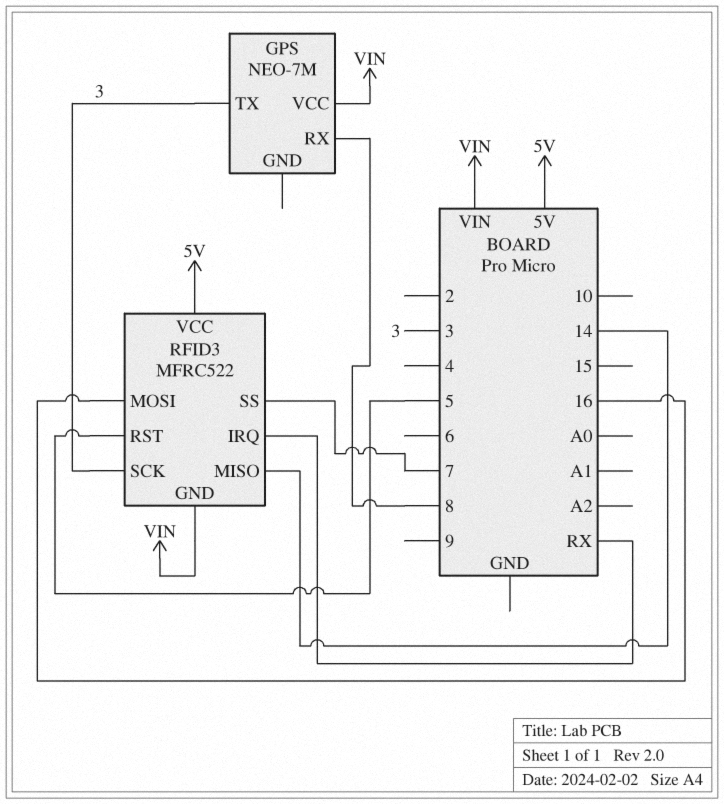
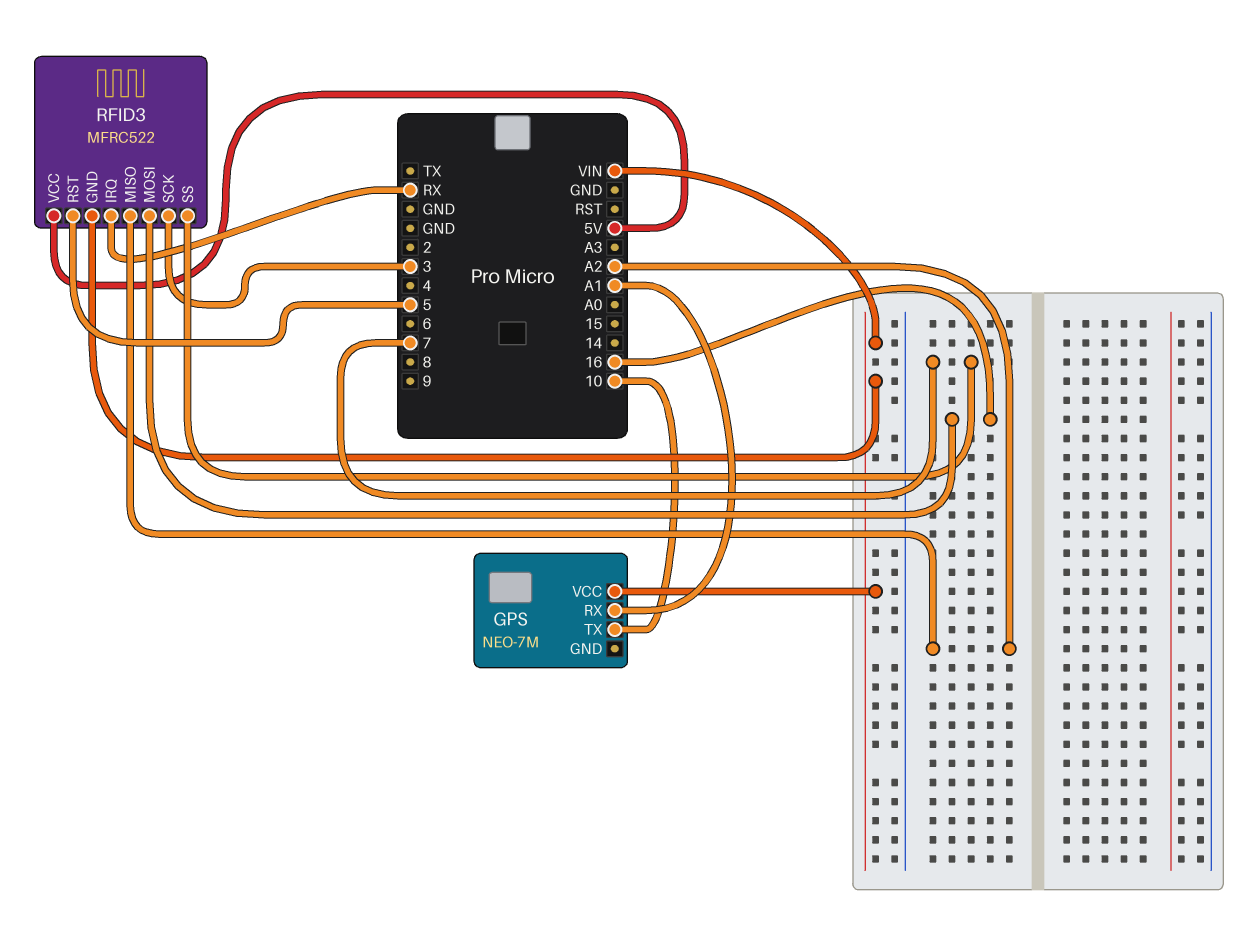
GPS pin RX: 8 -> A1
GPS pin TX: 3 -> 10
RFID3 pin MISO: 14 -> A2

